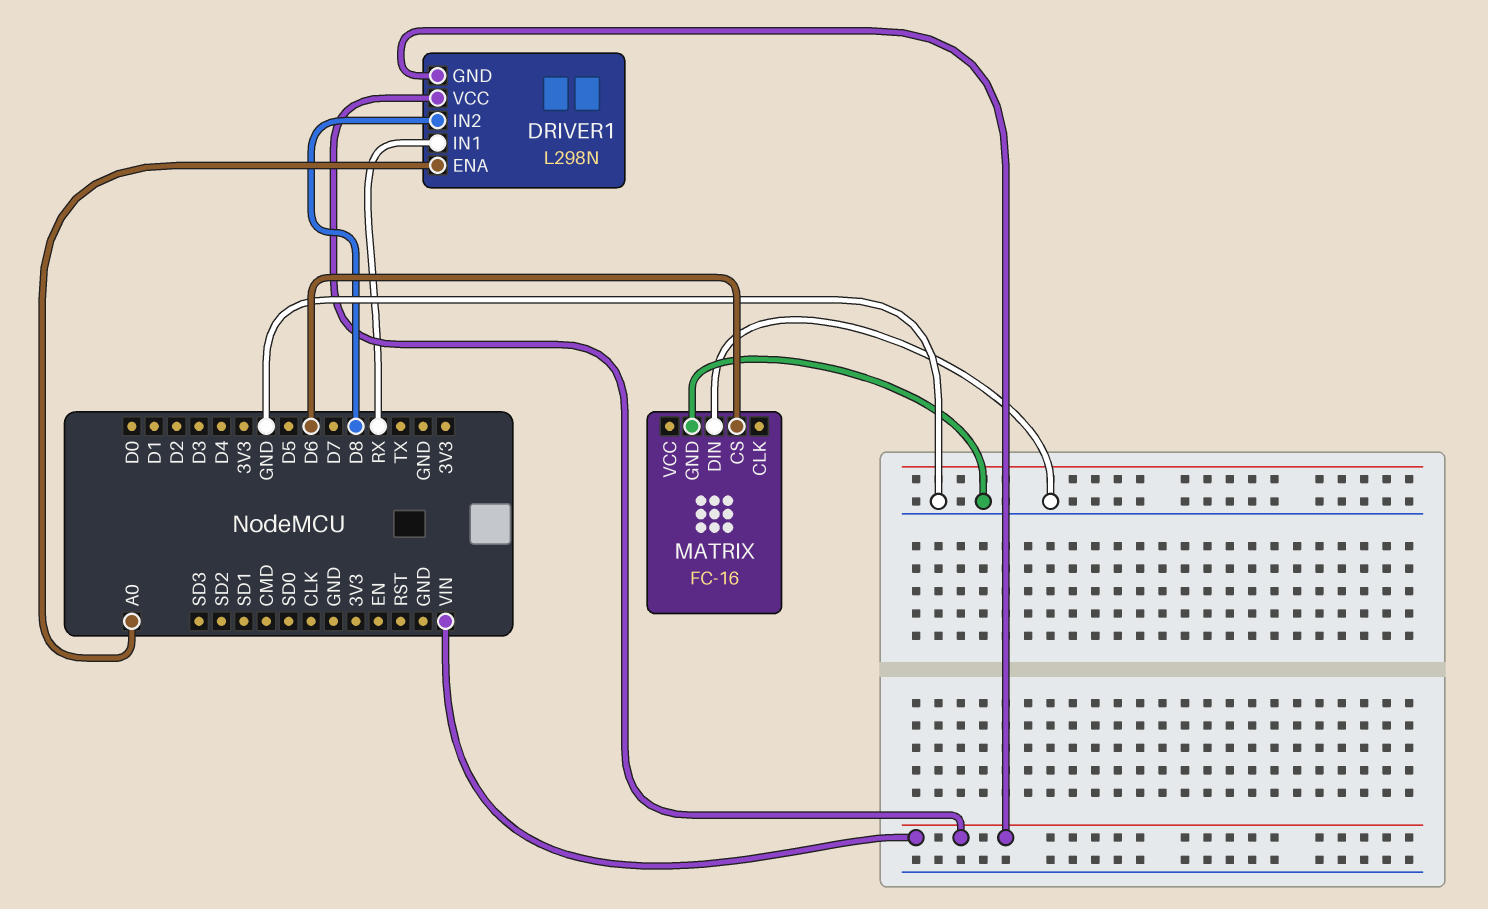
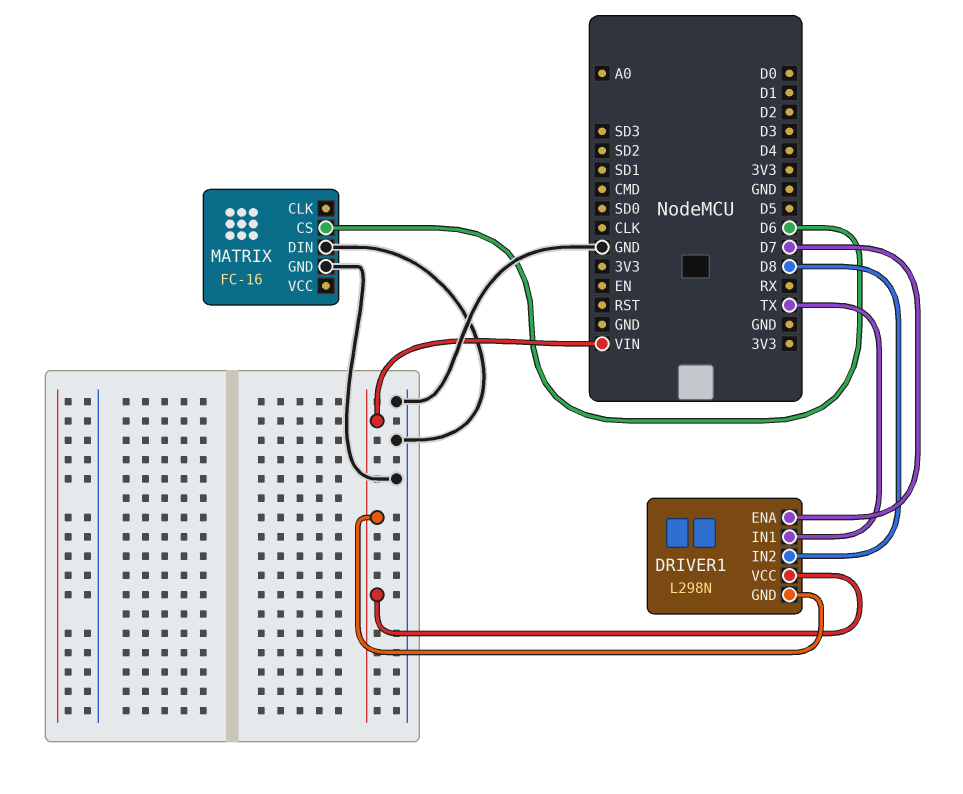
DRIVER1 pin ENA: A0 -> D7
DRIVER1 pin IN1: RX -> TX

